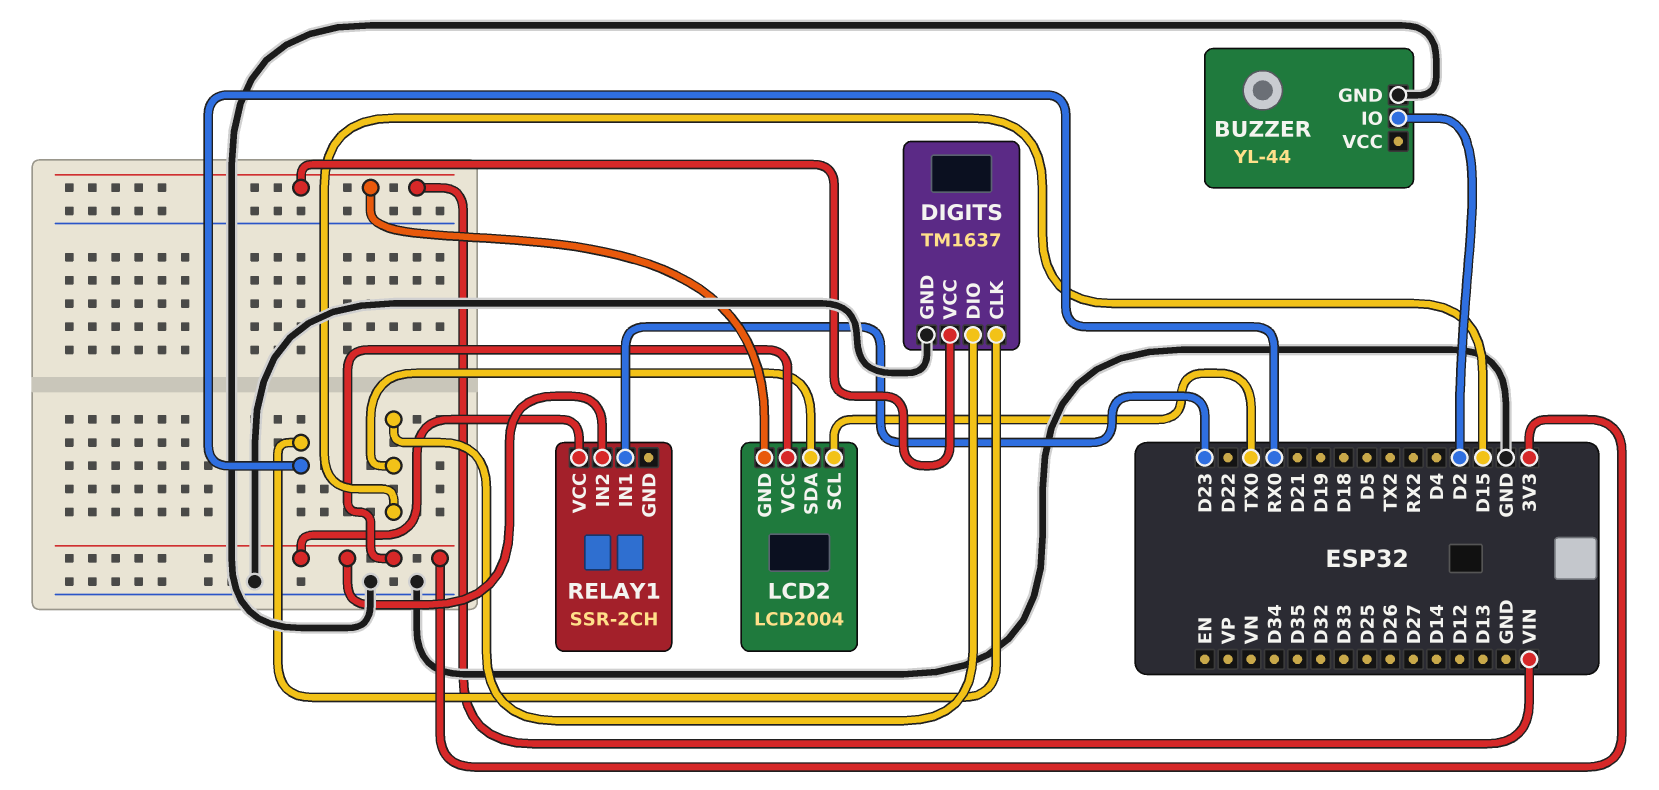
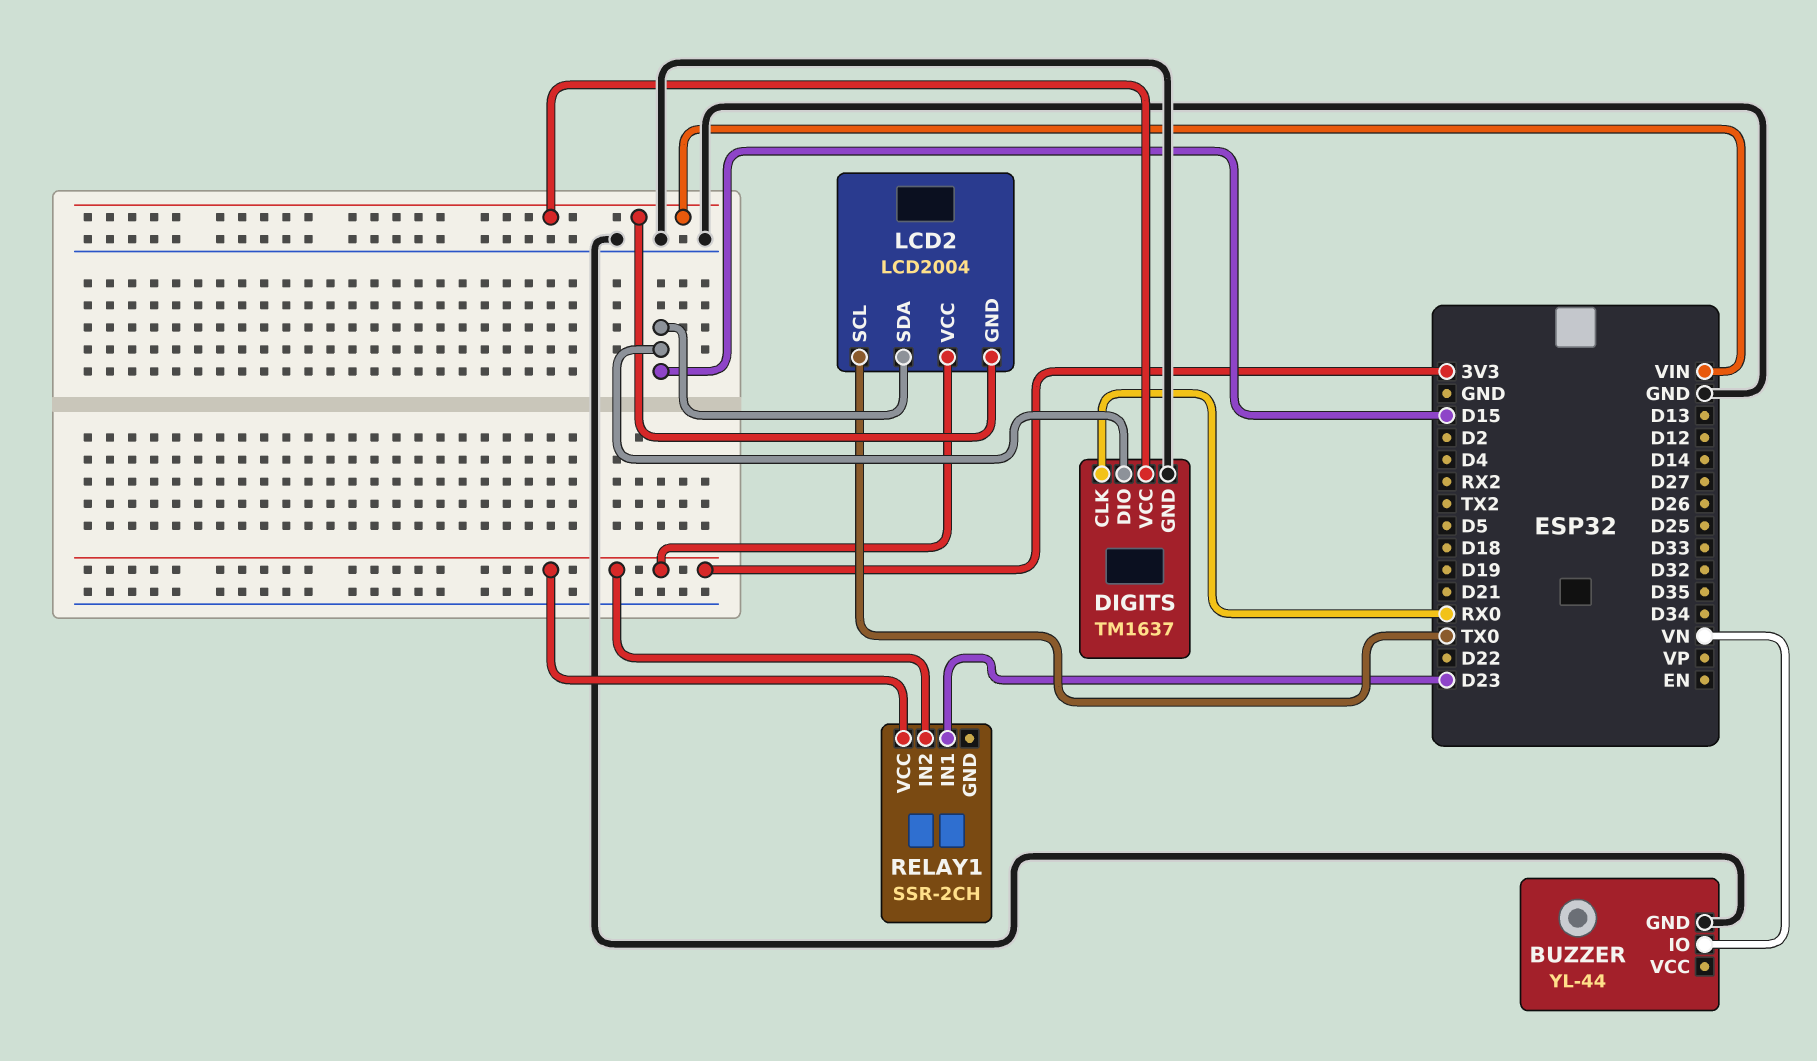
BUZZER pin IO: D2 -> VN

